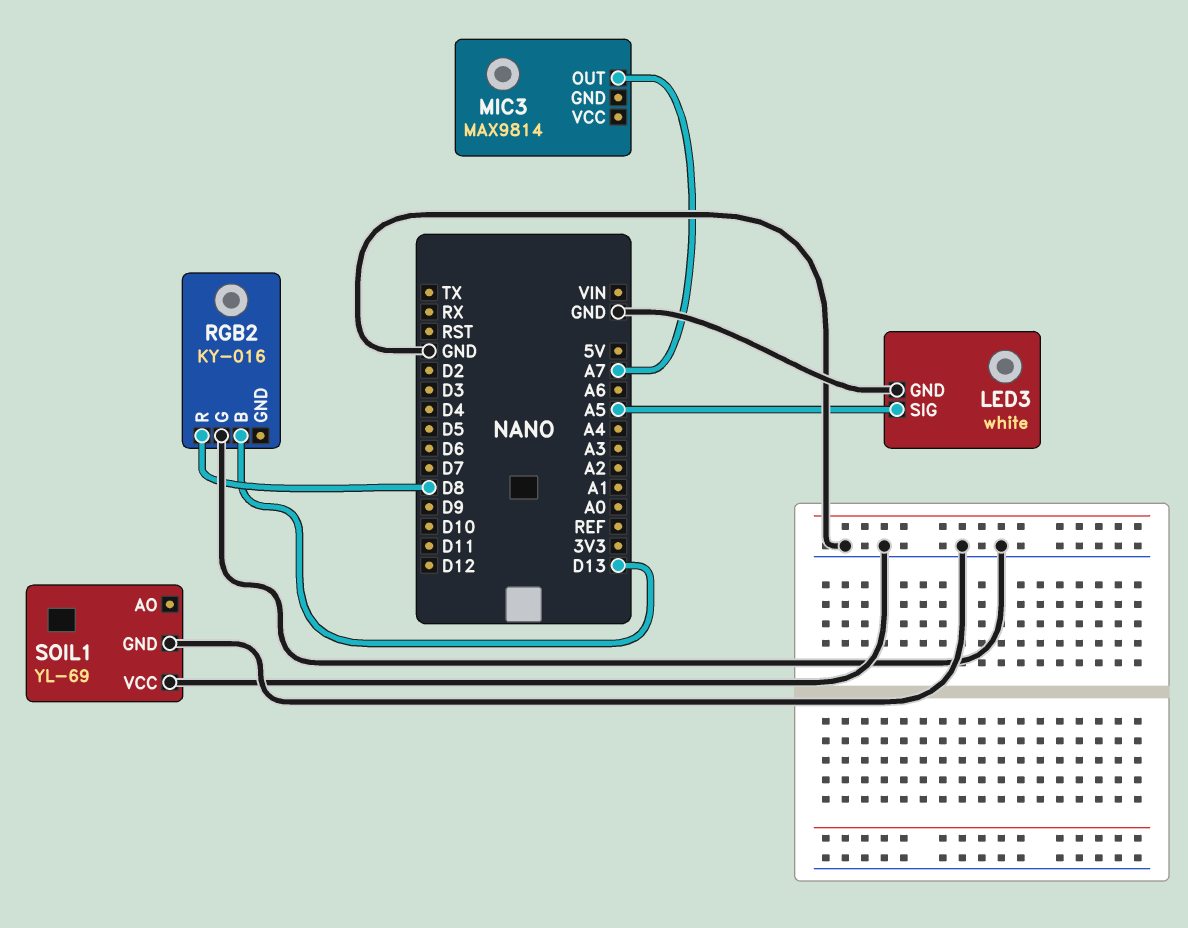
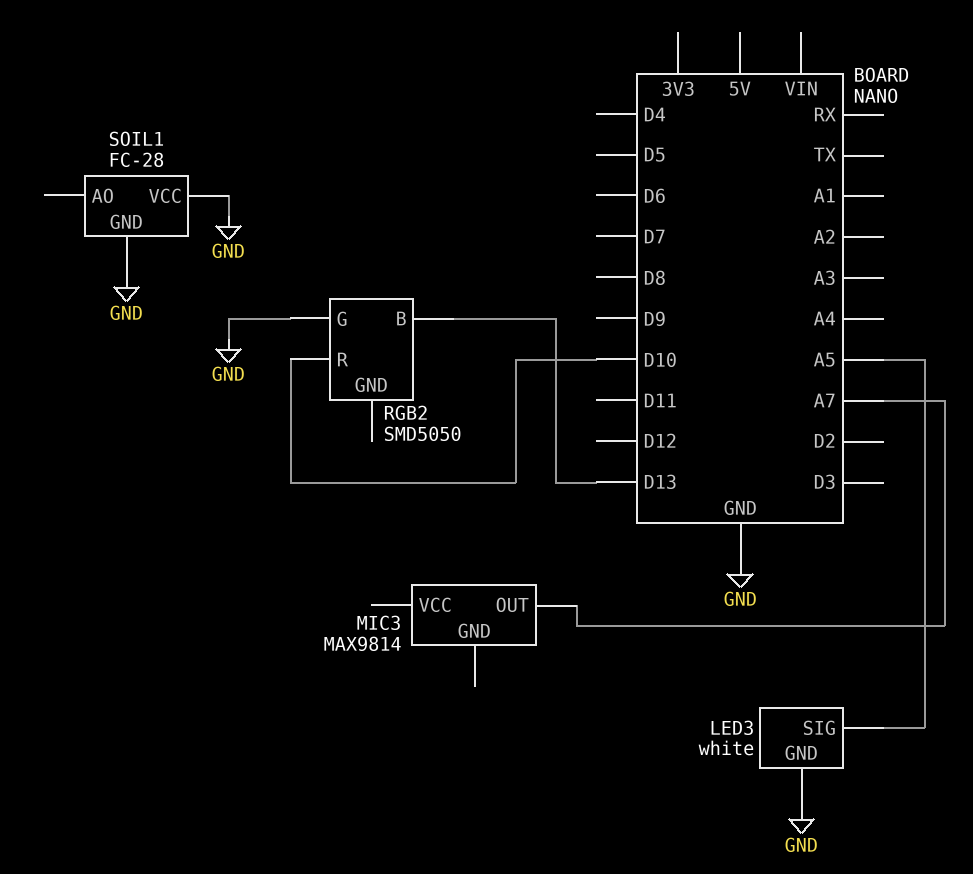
RGB2: KY-016 -> SMD5050
RGB2 pin R: D8 -> D10
SOIL1: YL-69 -> FC-28

